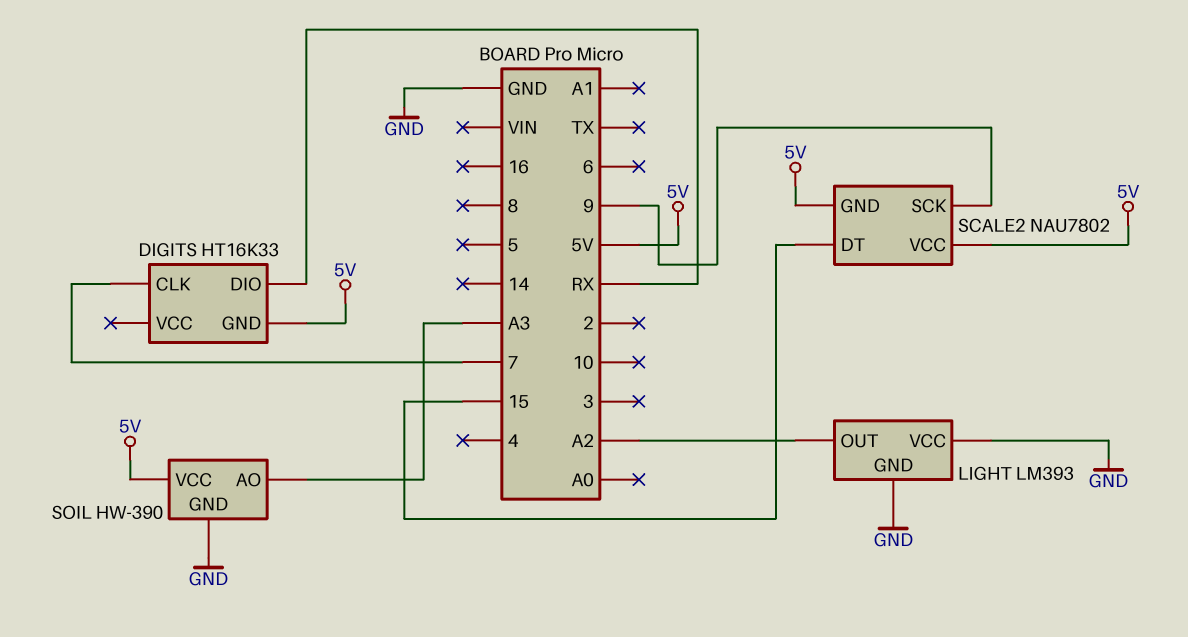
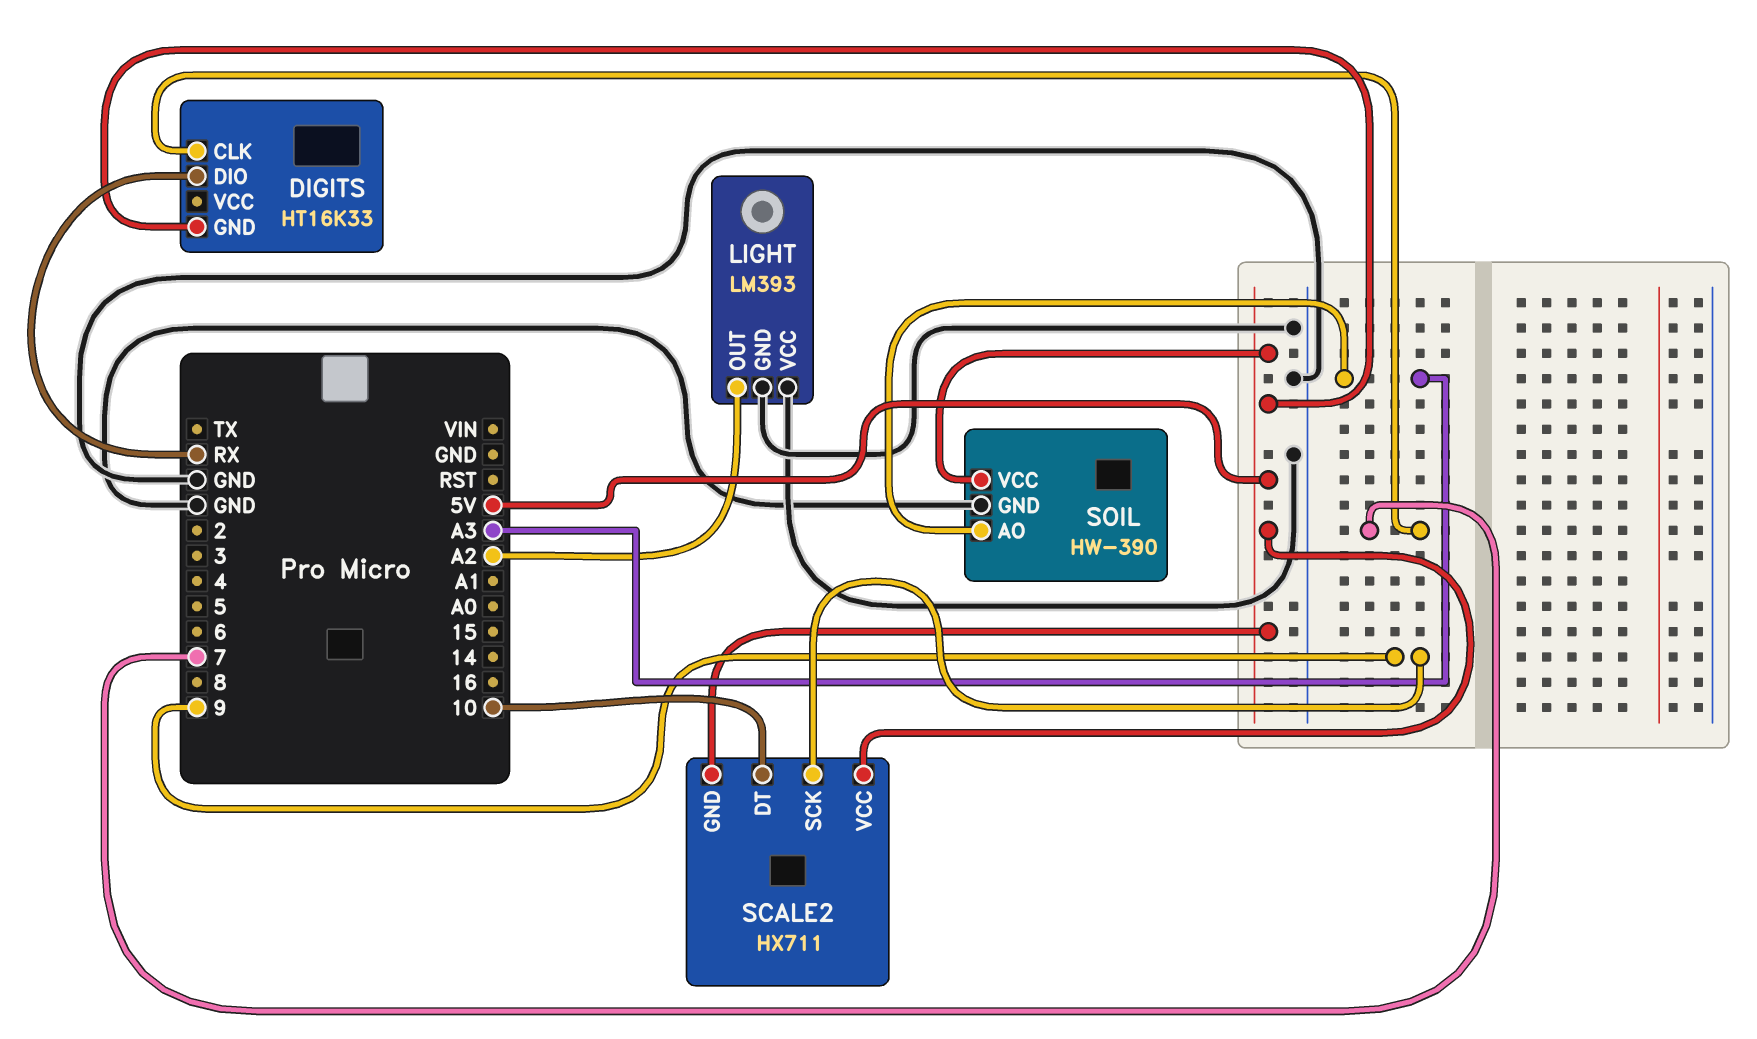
SCALE2: NAU7802 -> HX711
SCALE2 pin DT: 15 -> 10

